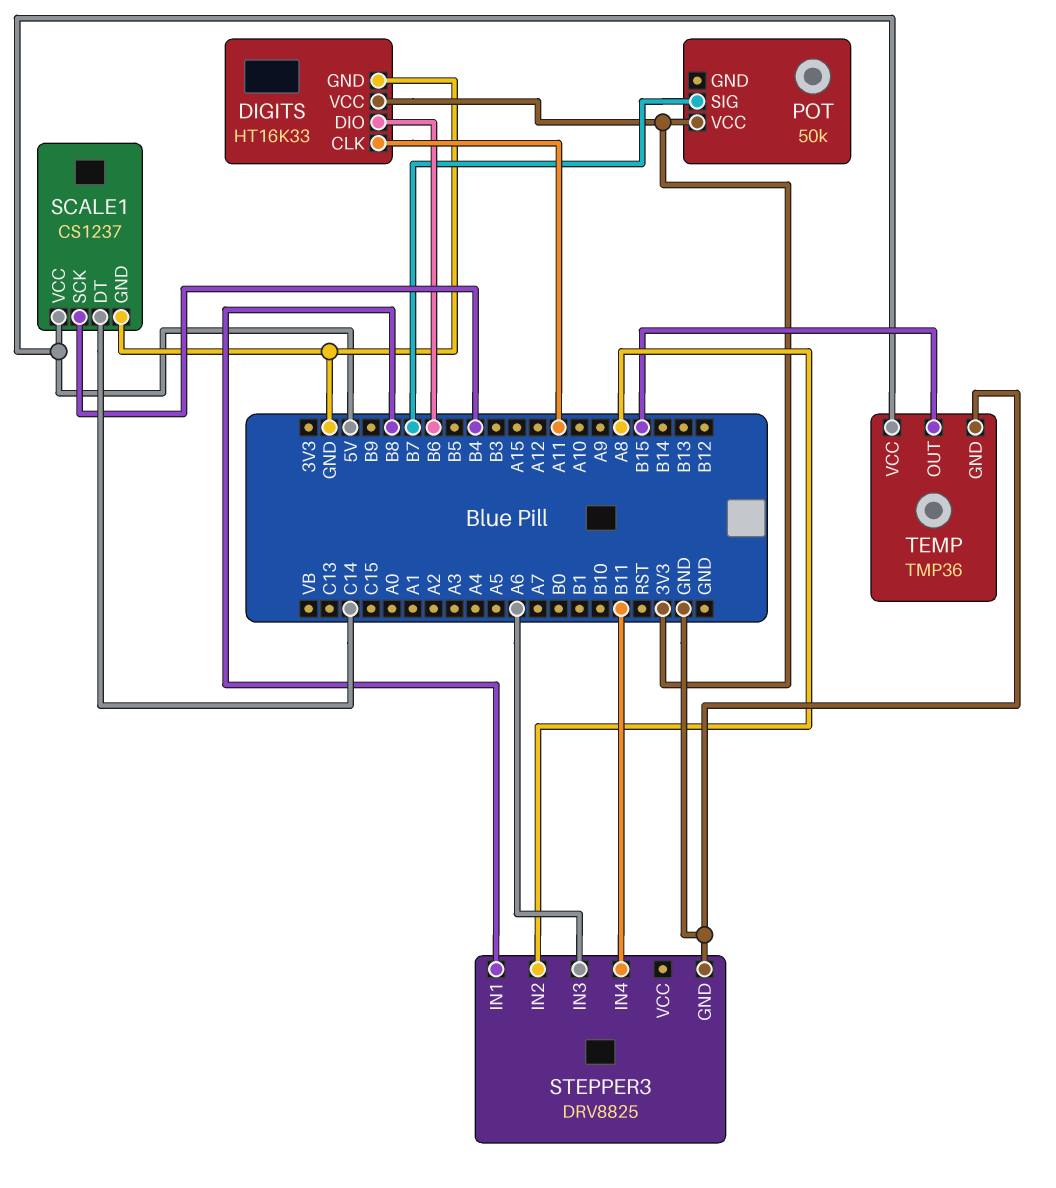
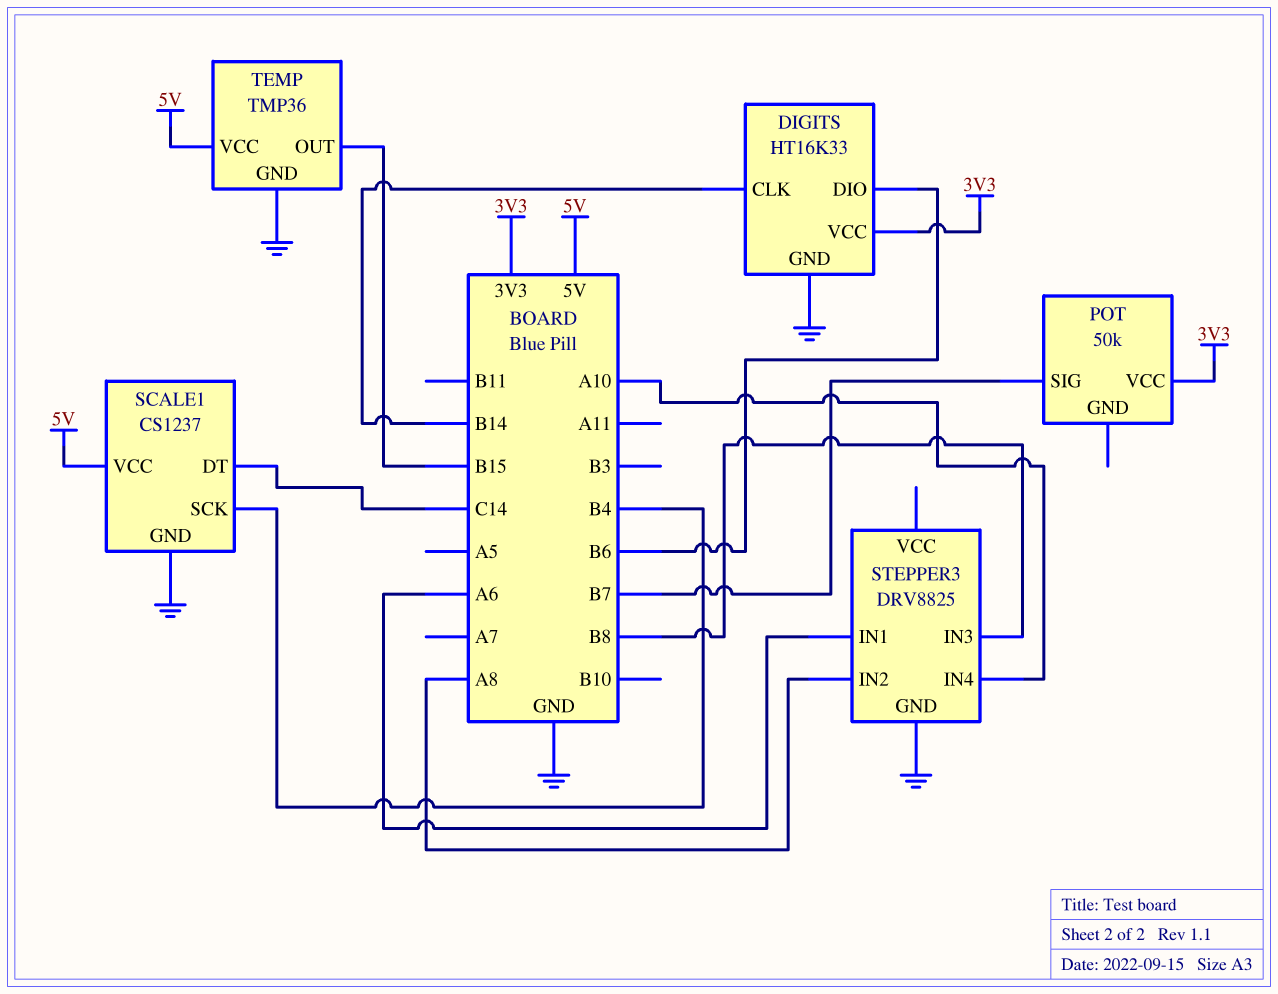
DIGITS pin CLK: A11 -> B14
STEPPER3 pin IN1: B8 -> A6
STEPPER3 pin IN3: A6 -> B8
STEPPER3 pin IN4: B11 -> A10

